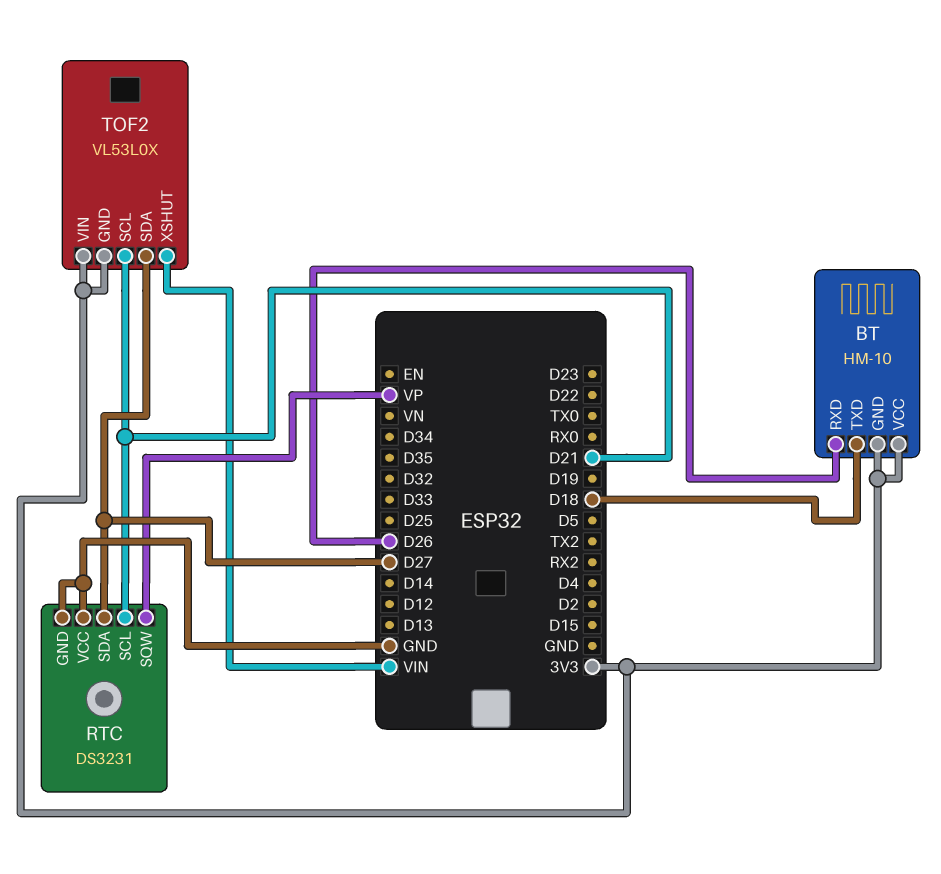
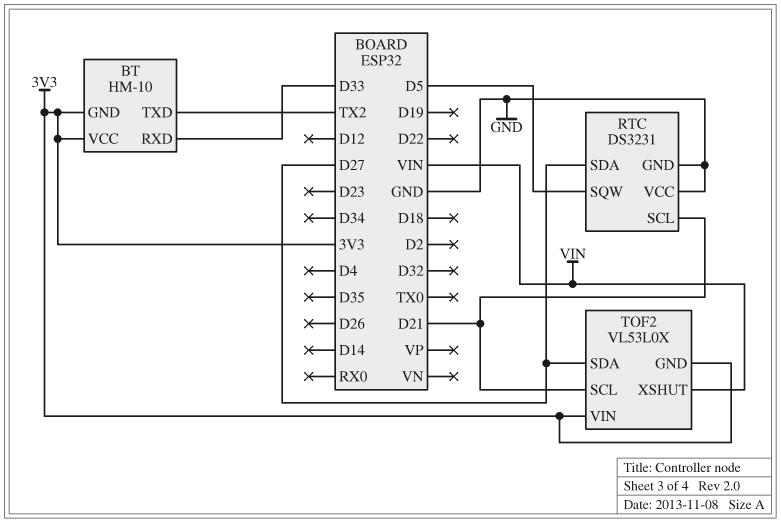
BT pin RXD: D26 -> D33
BT pin TXD: D18 -> TX2
RTC pin SQW: VP -> D5

